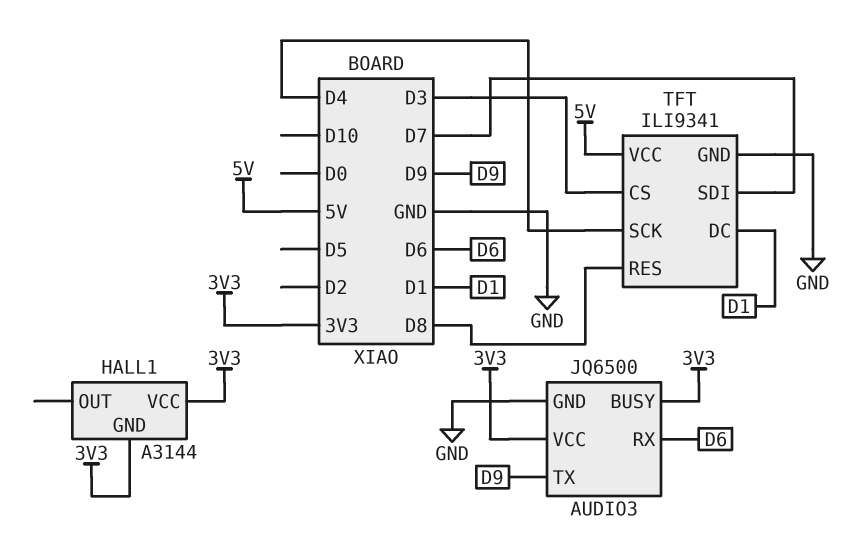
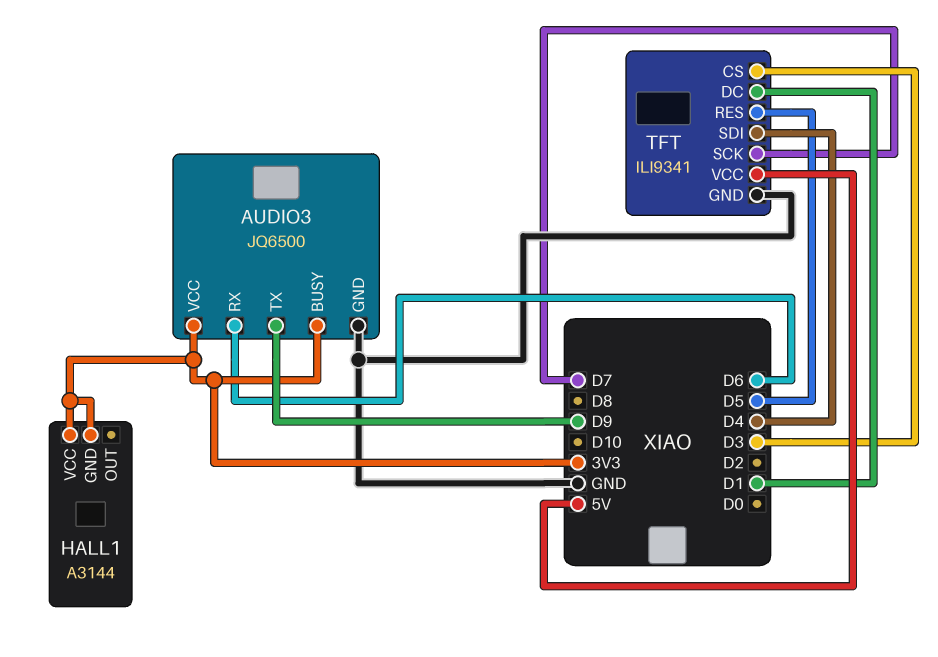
TFT pin RES: D8 -> D5
TFT pin SCK: D4 -> D7
TFT pin SDI: D7 -> D4

